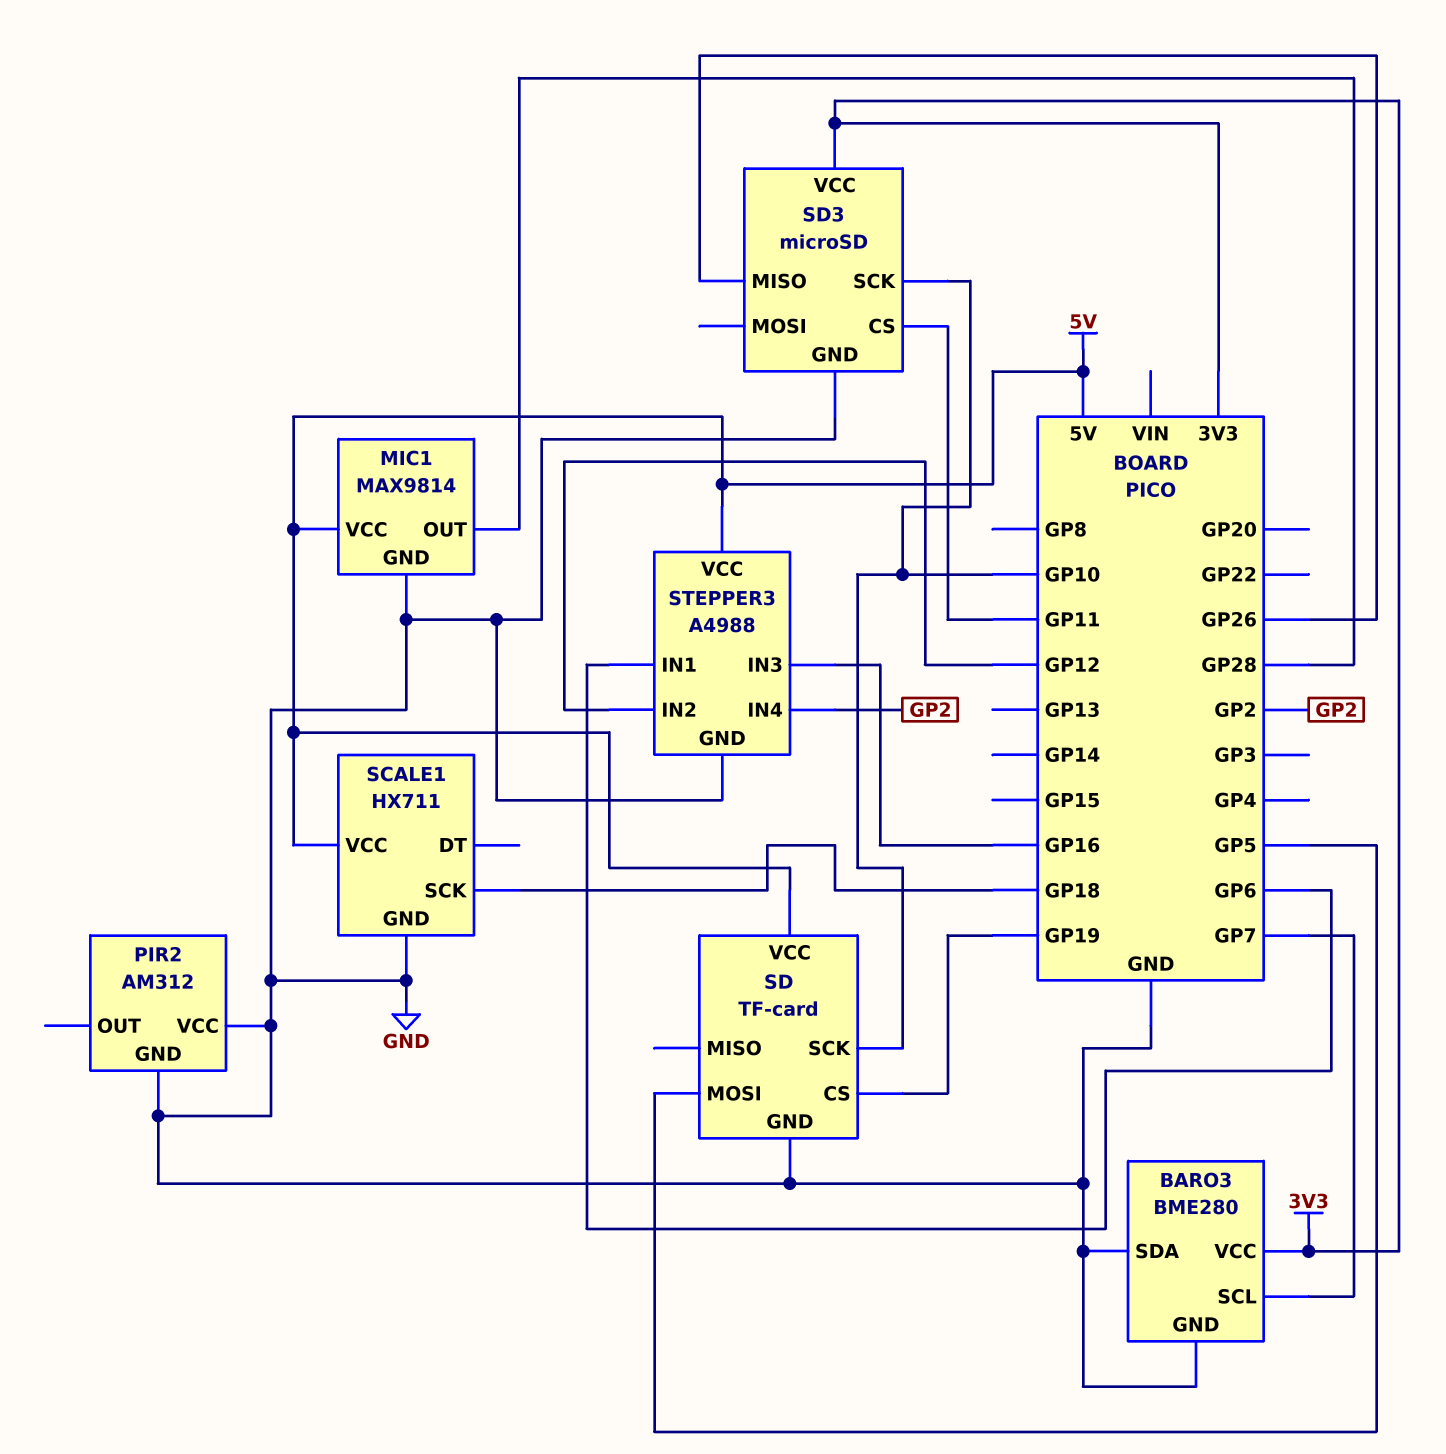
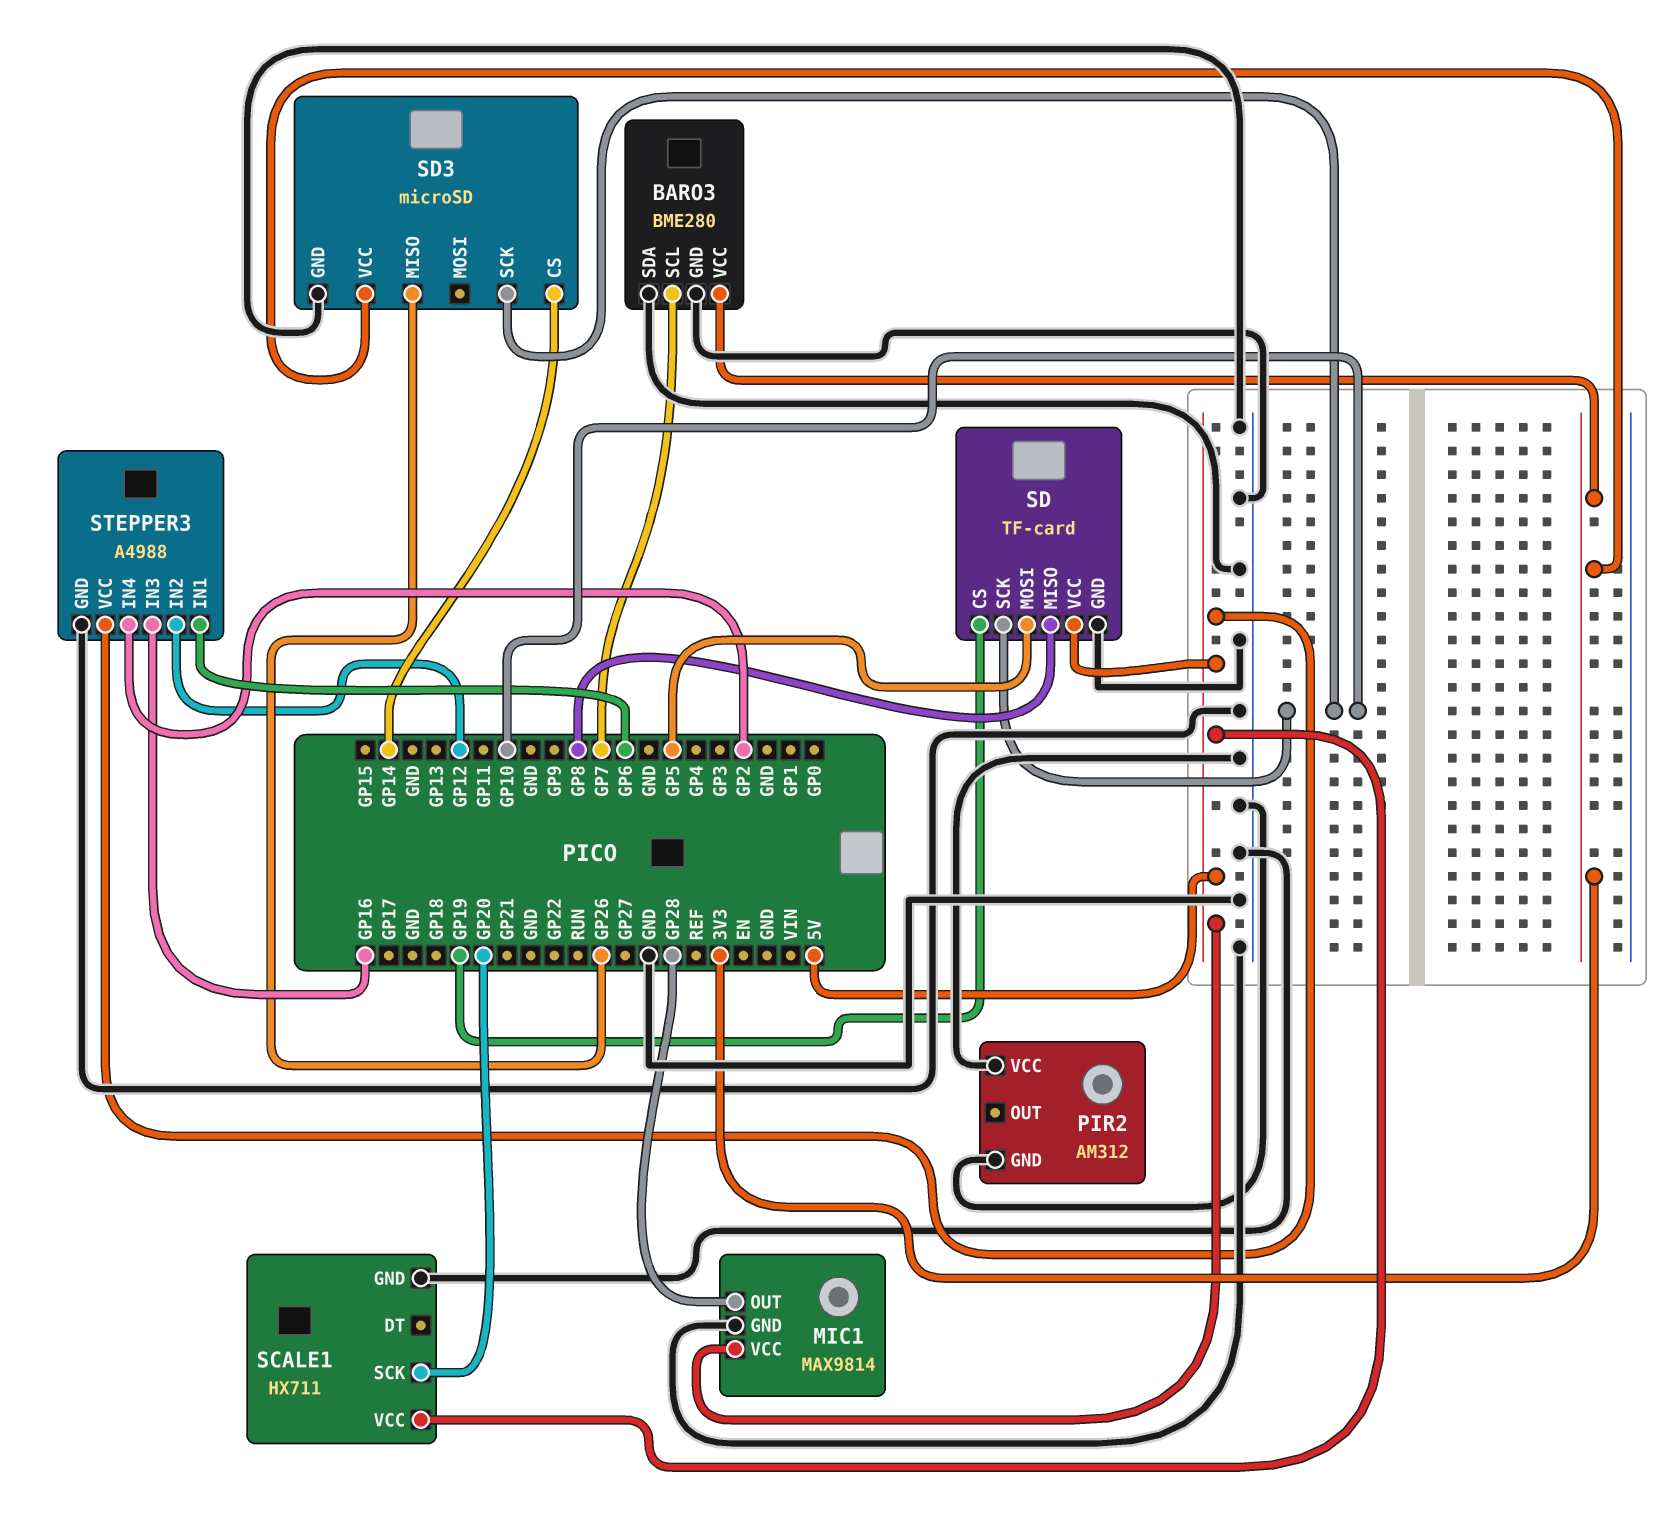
SCALE1 pin SCK: GP18 -> GP20
SD pin MISO: none -> GP8
SD3 pin CS: GP11 -> GP14

